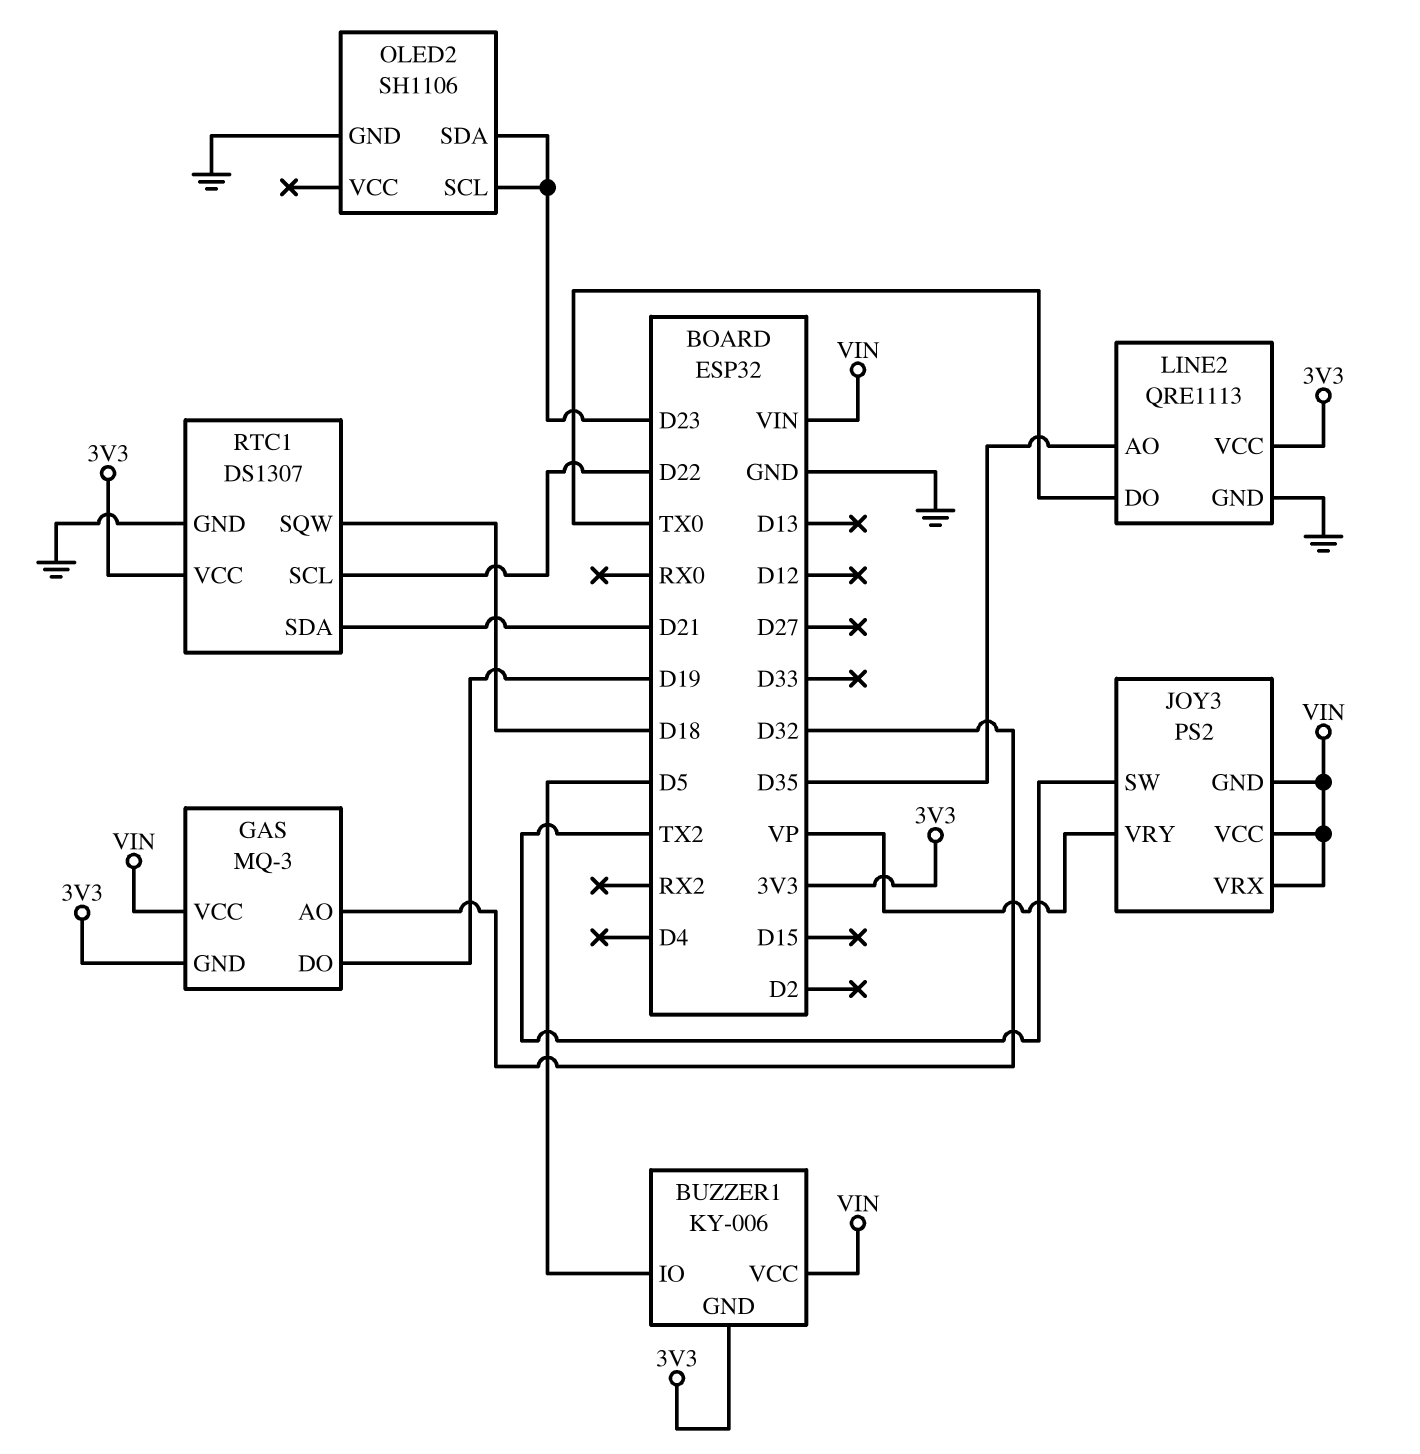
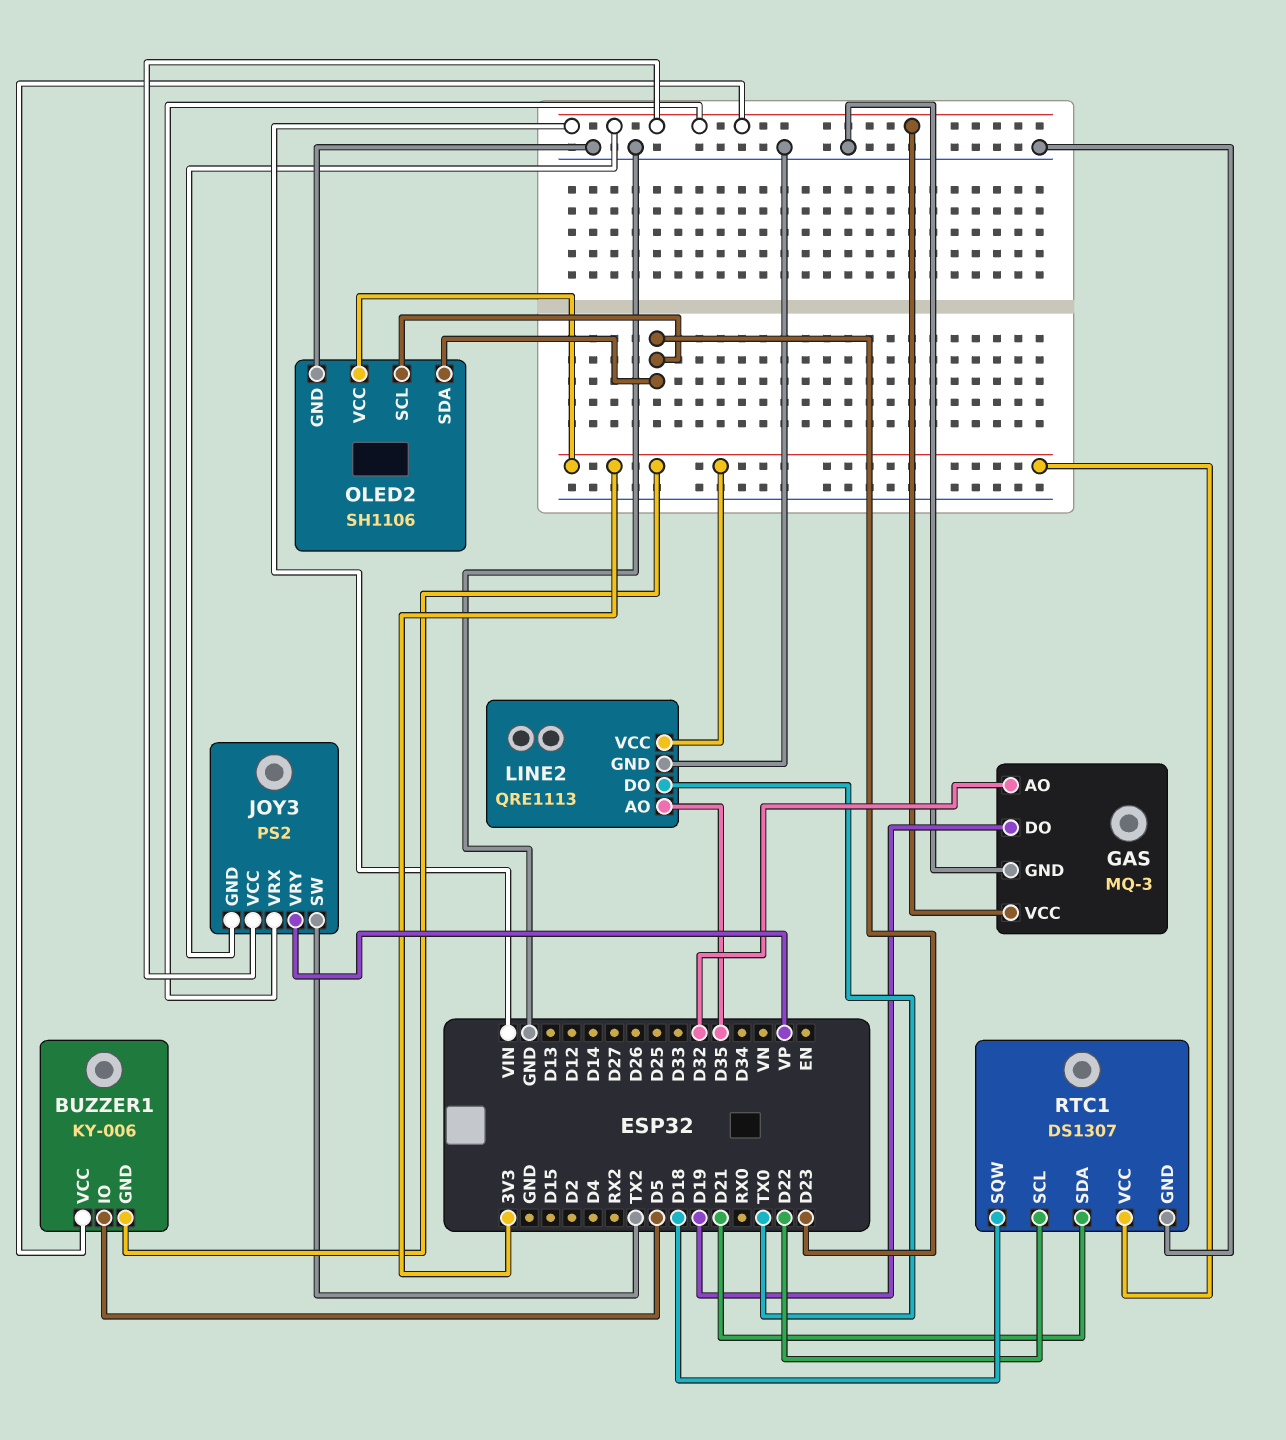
GAS pin GND: 3V3 -> GND
OLED2 pin VCC: none -> 3V3

